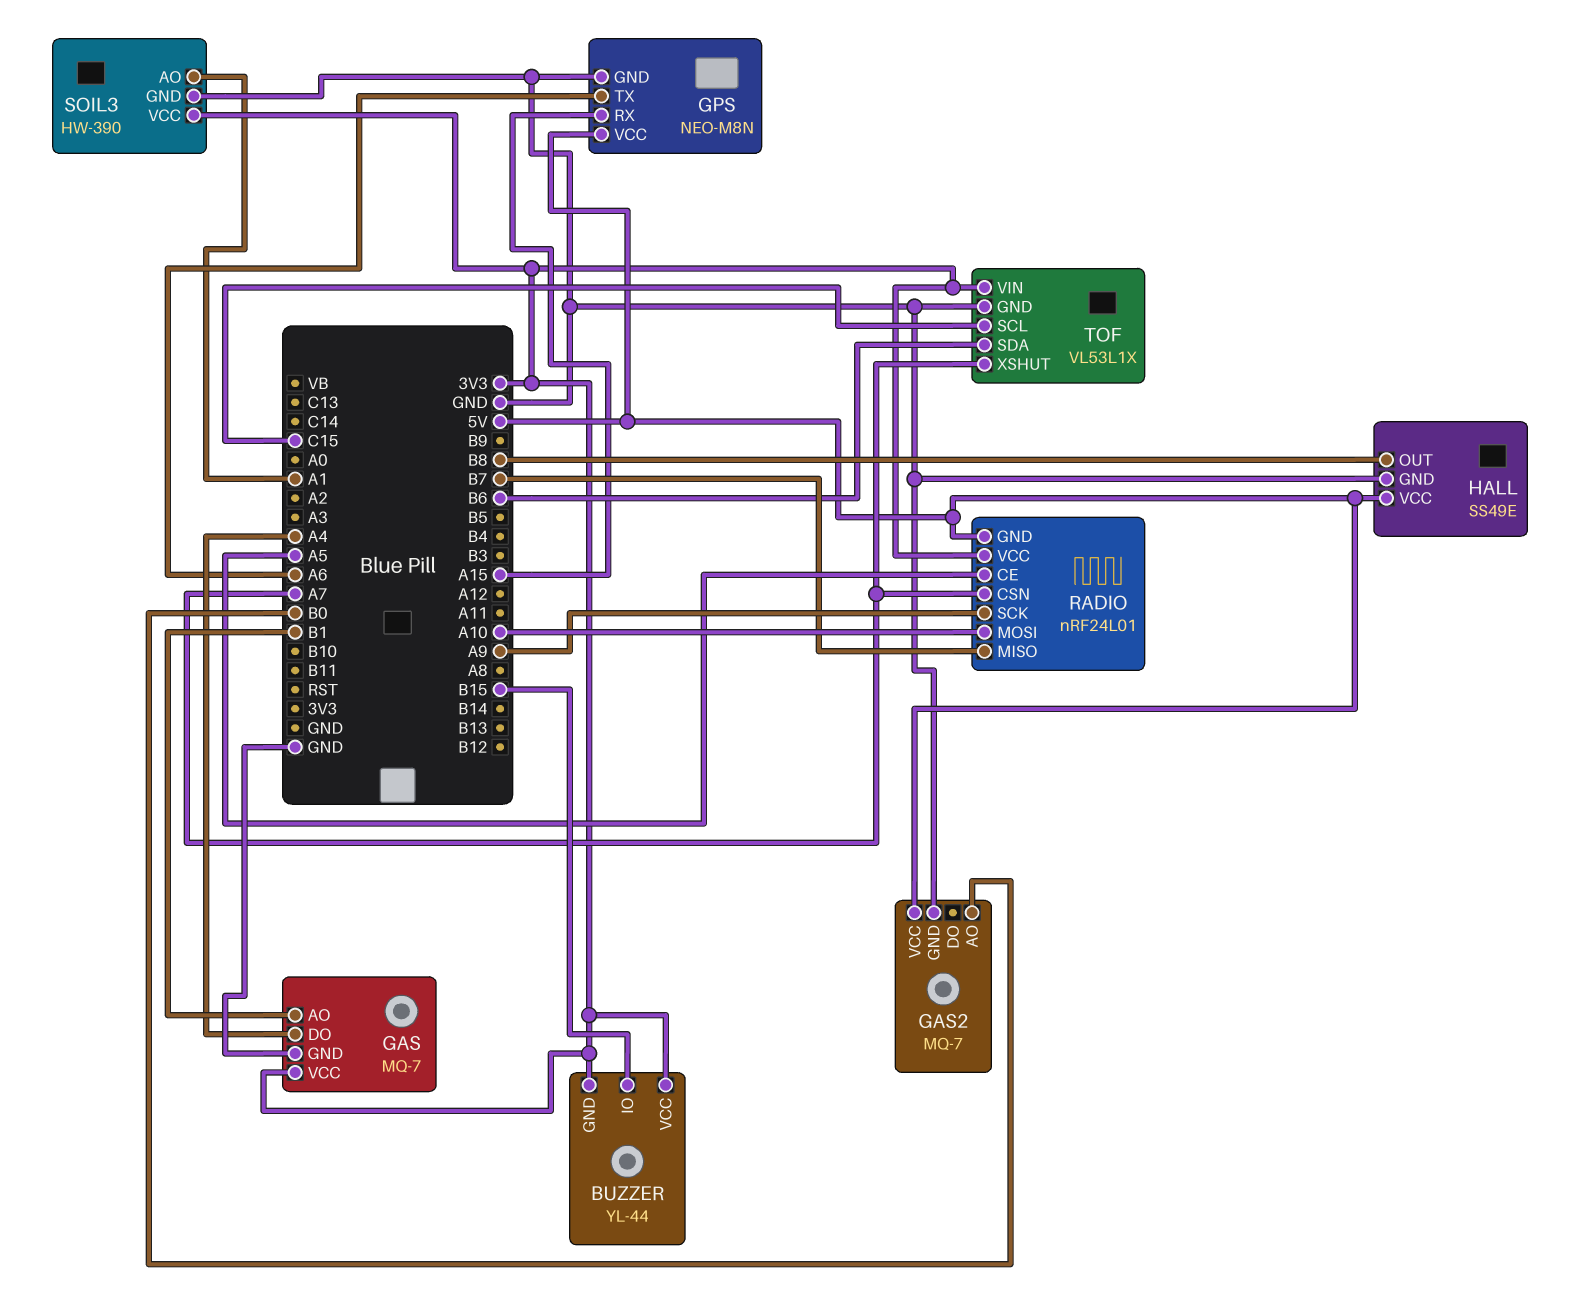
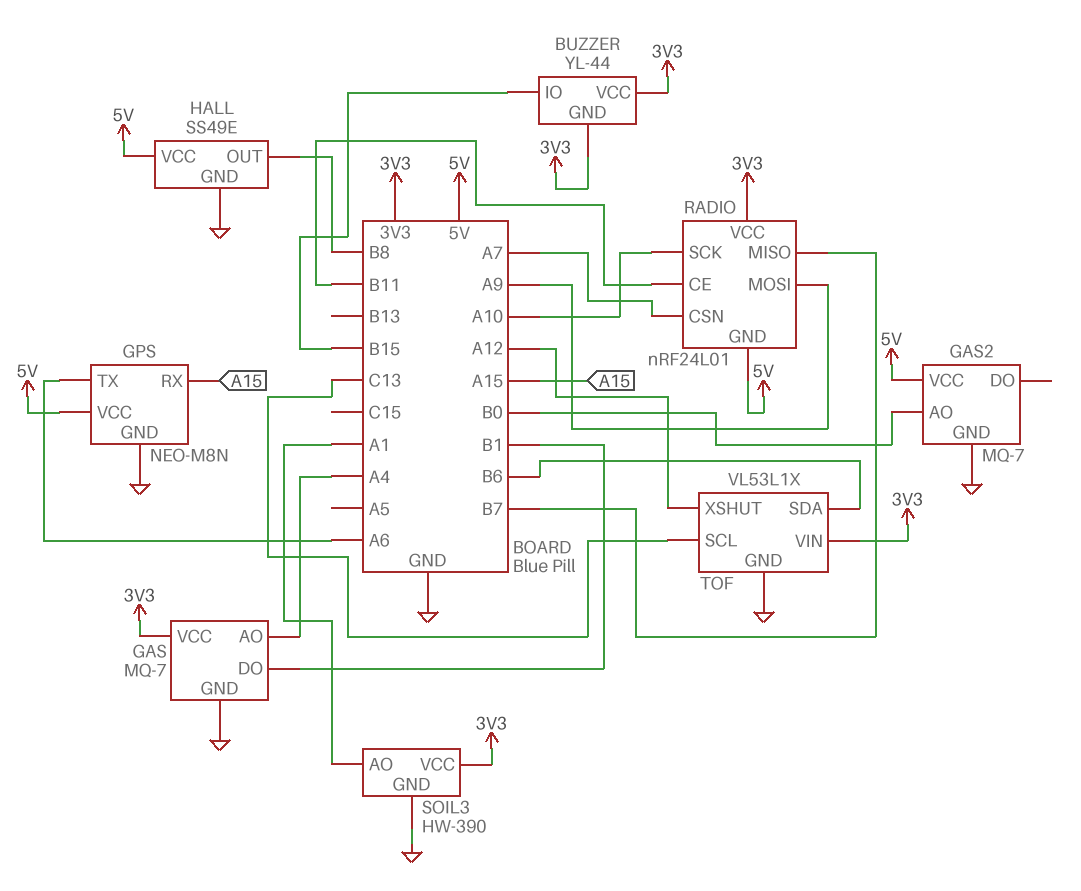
GAS pin AO: B1 -> A4
GAS pin DO: A4 -> B1
RADIO pin CE: A5 -> B11
RADIO pin MOSI: A10 -> A9
RADIO pin SCK: A9 -> A10
TOF pin SCL: C15 -> C13
TOF pin XSHUT: A7 -> A12

